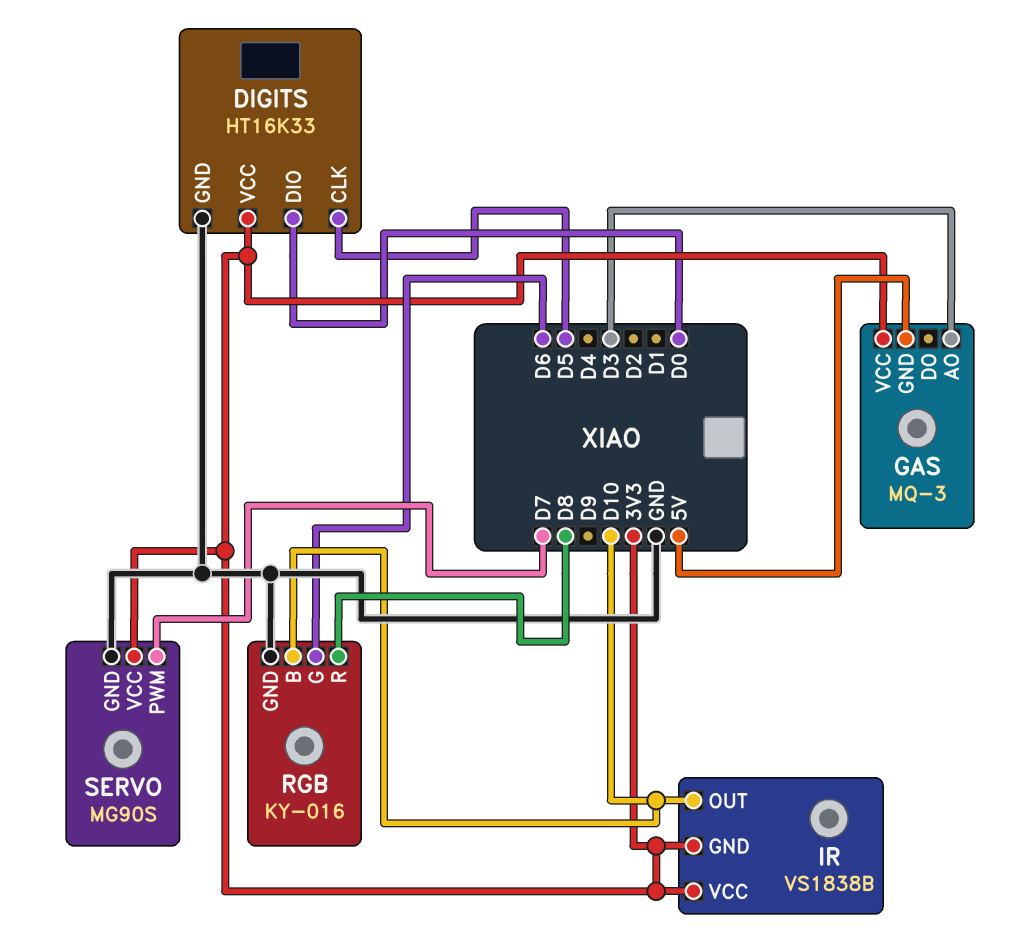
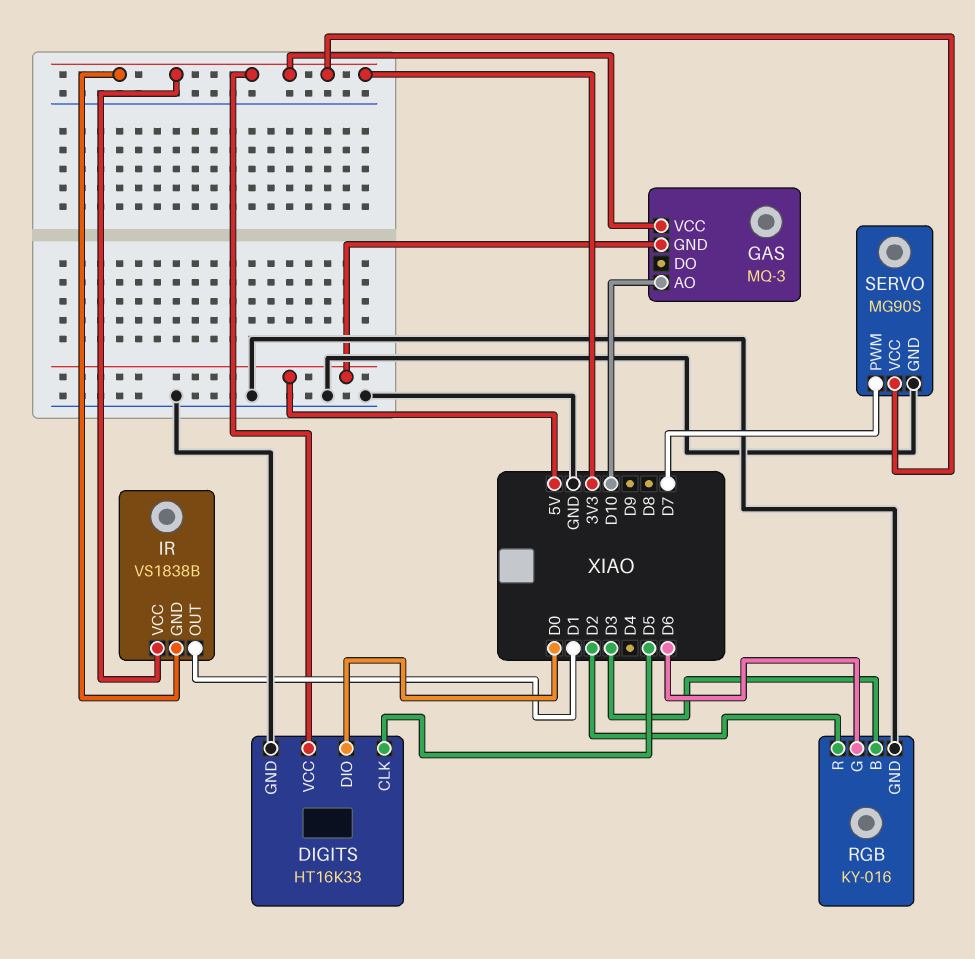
GAS pin AO: D3 -> D10
IR pin OUT: D10 -> D1
RGB pin B: D10 -> D3
RGB pin R: D8 -> D2

